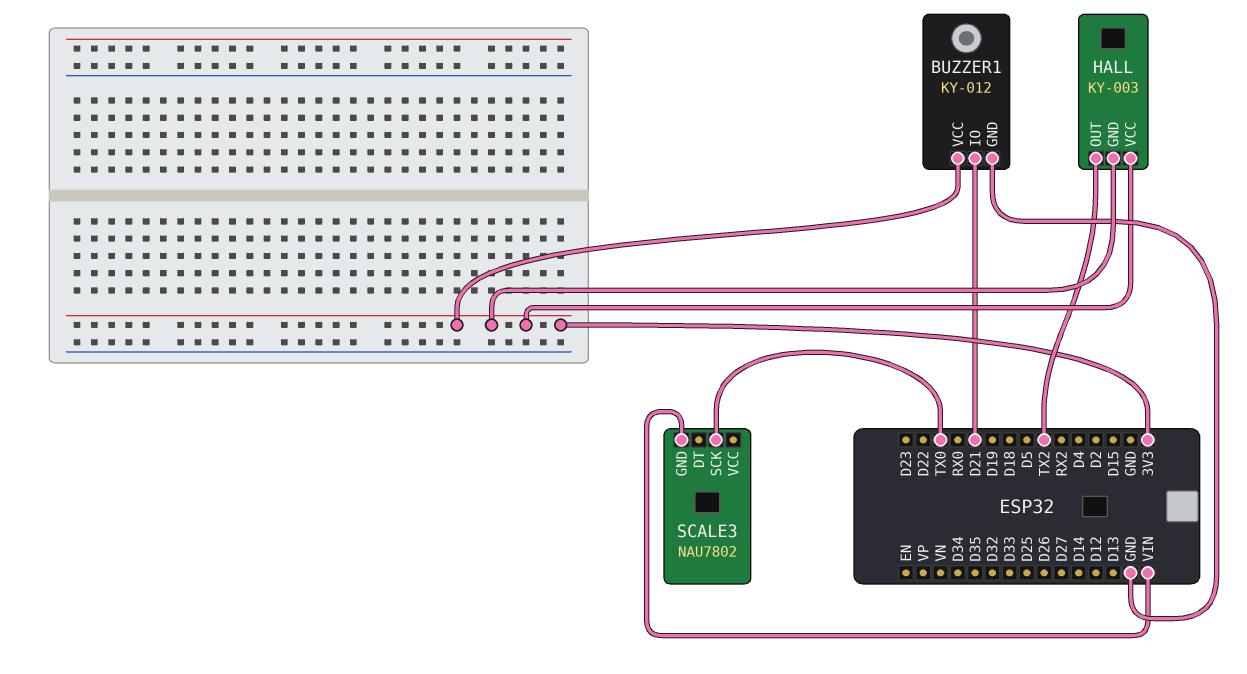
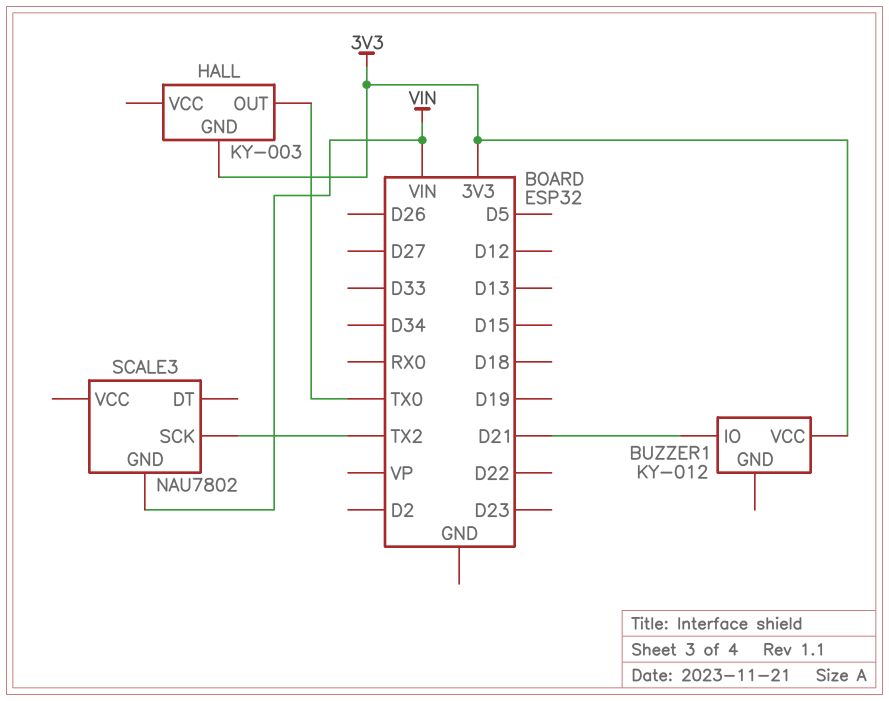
BUZZER1 pin GND: GND -> none
HALL pin OUT: TX2 -> TX0
HALL pin VCC: 3V3 -> none
SCALE3 pin SCK: TX0 -> TX2

